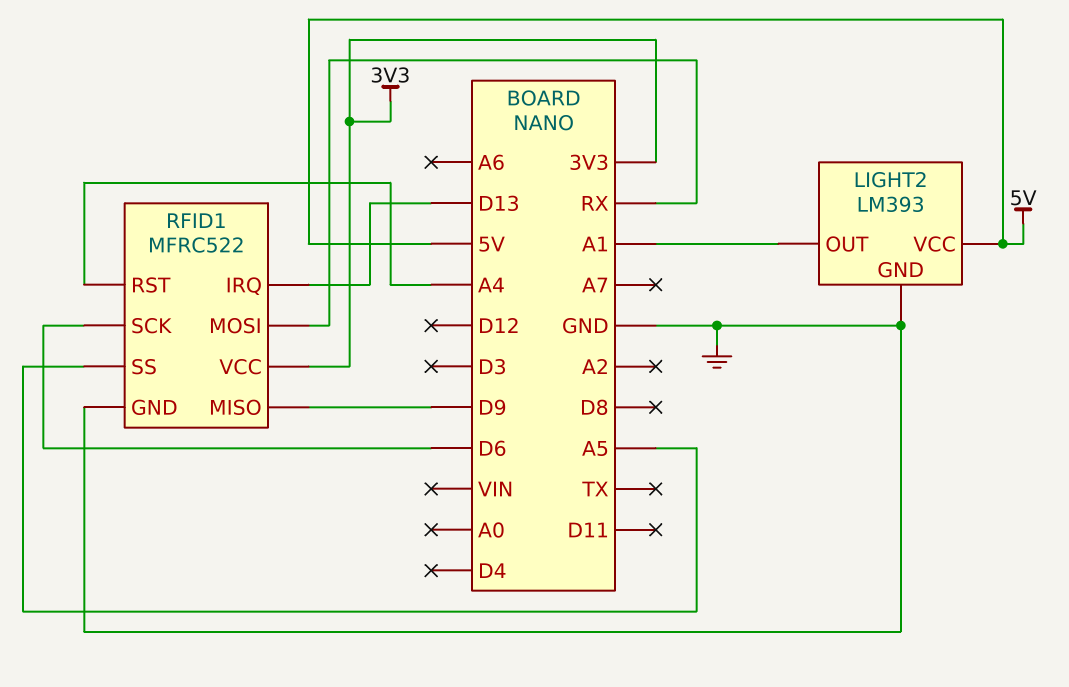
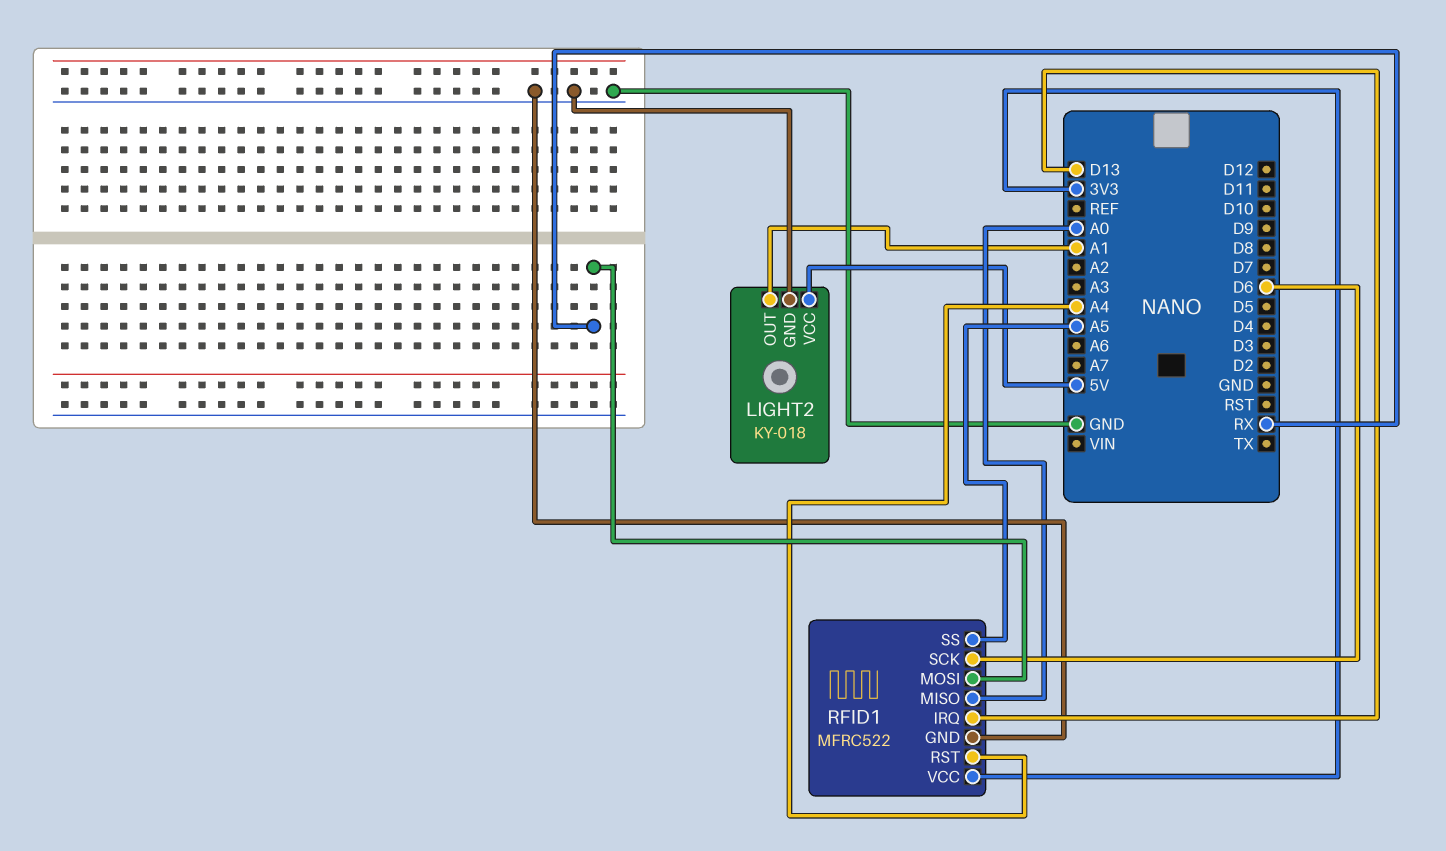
LIGHT2: LM393 -> KY-018
RFID1 pin MISO: D9 -> A0

